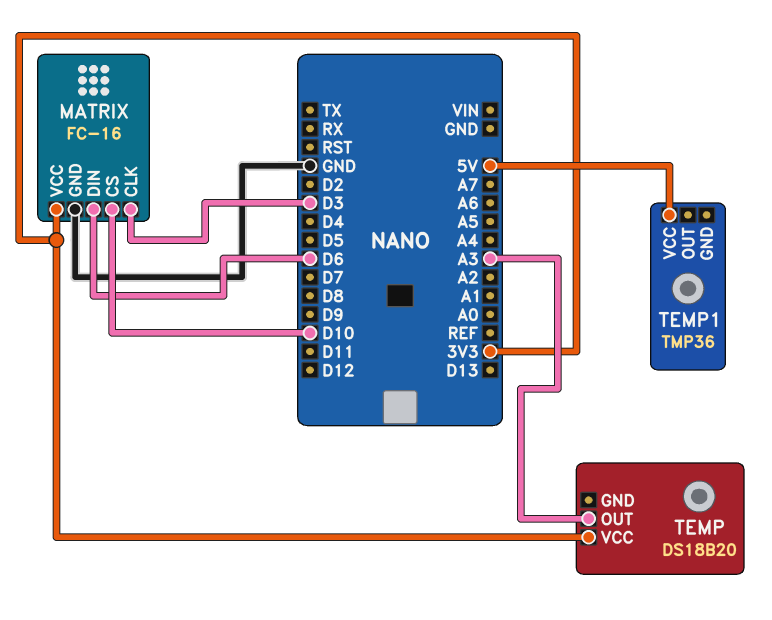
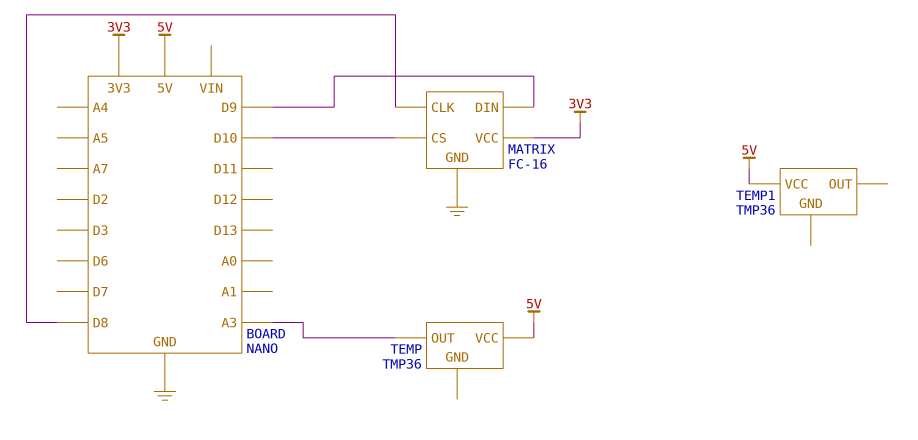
MATRIX pin CLK: D3 -> D8
MATRIX pin DIN: D6 -> D9
TEMP: DS18B20 -> TMP36
TEMP pin VCC: 3V3 -> 5V

